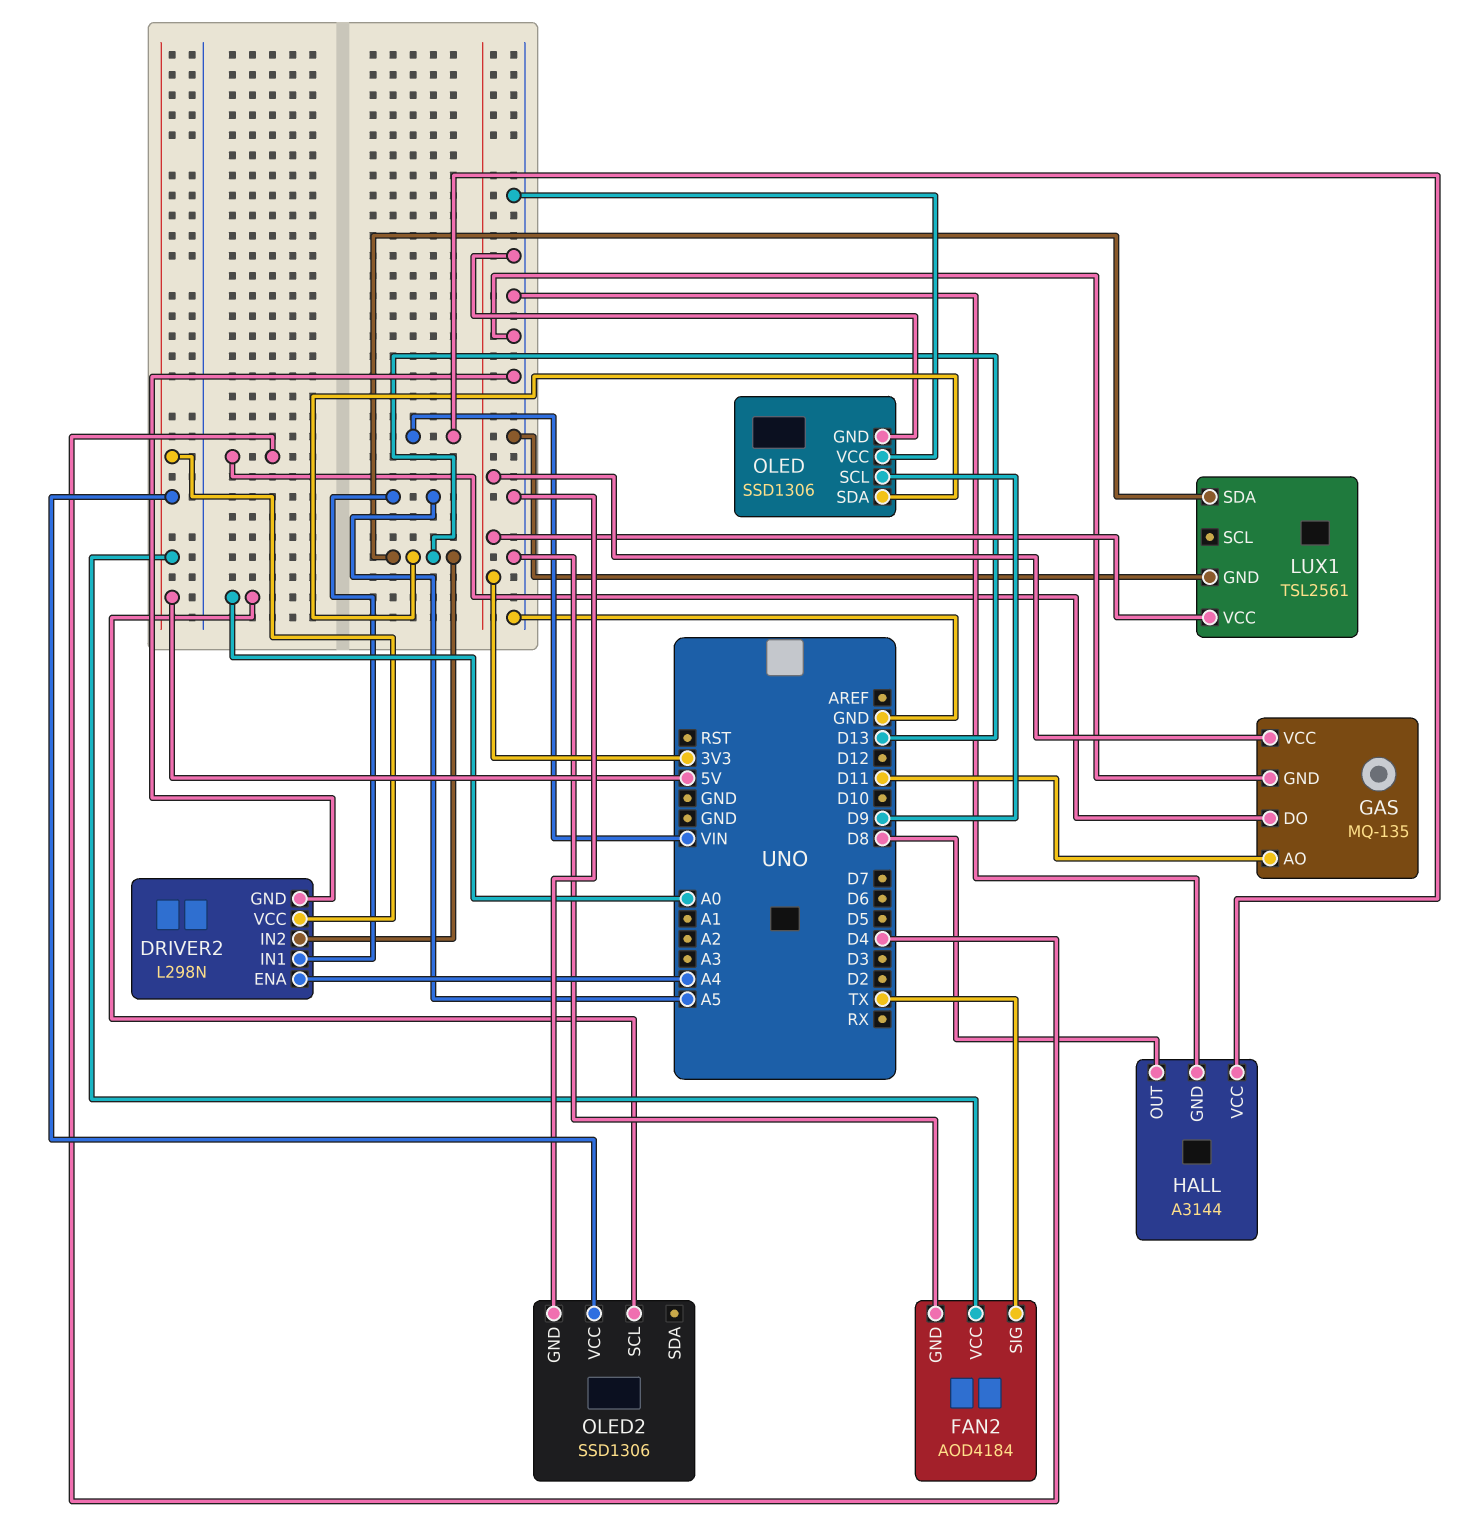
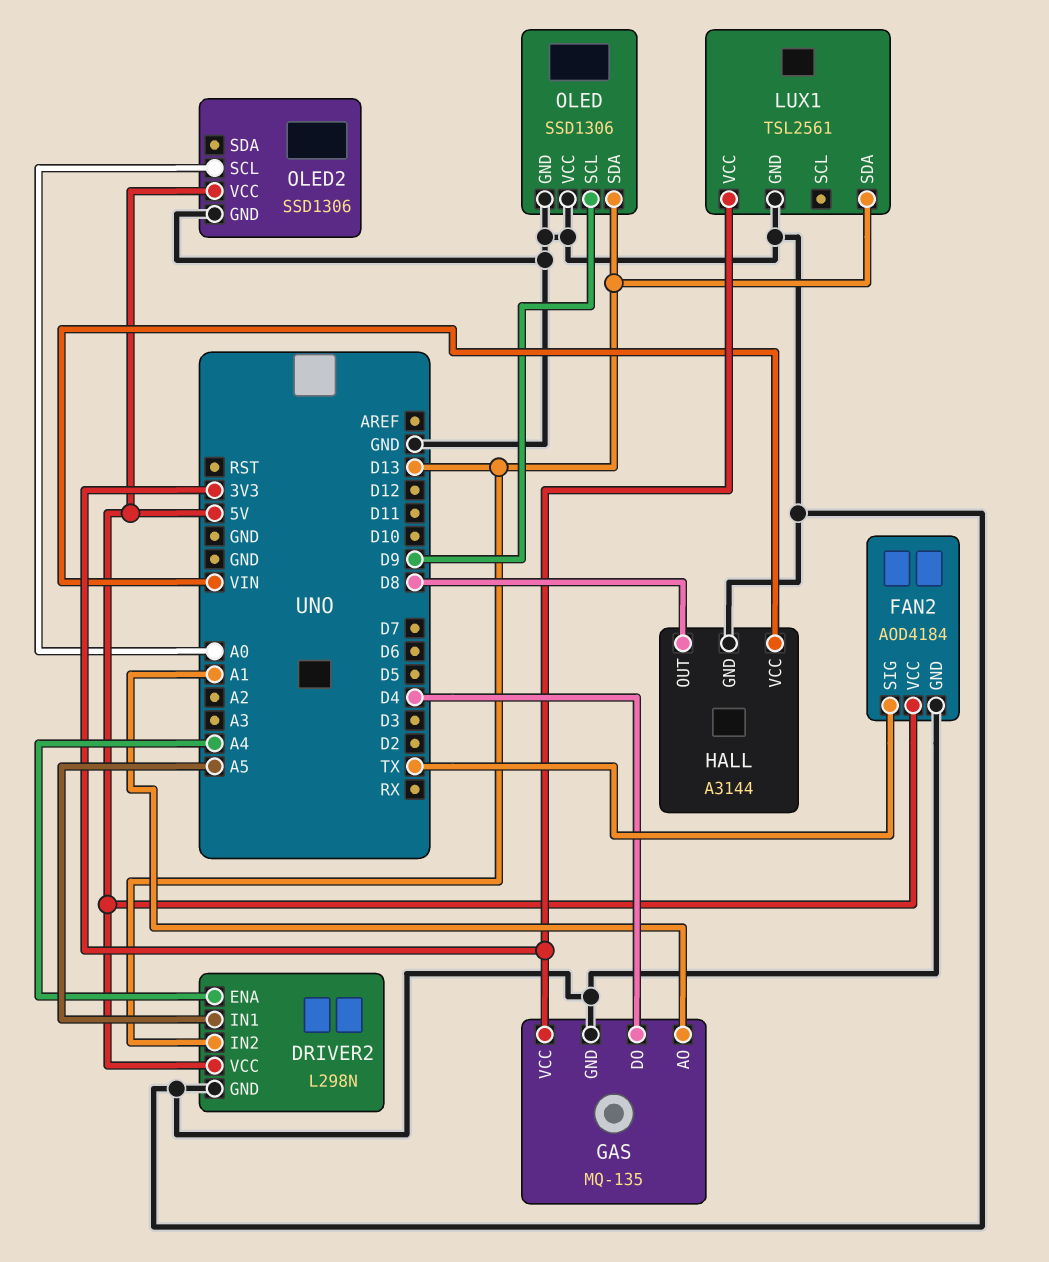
GAS pin AO: D11 -> A1

